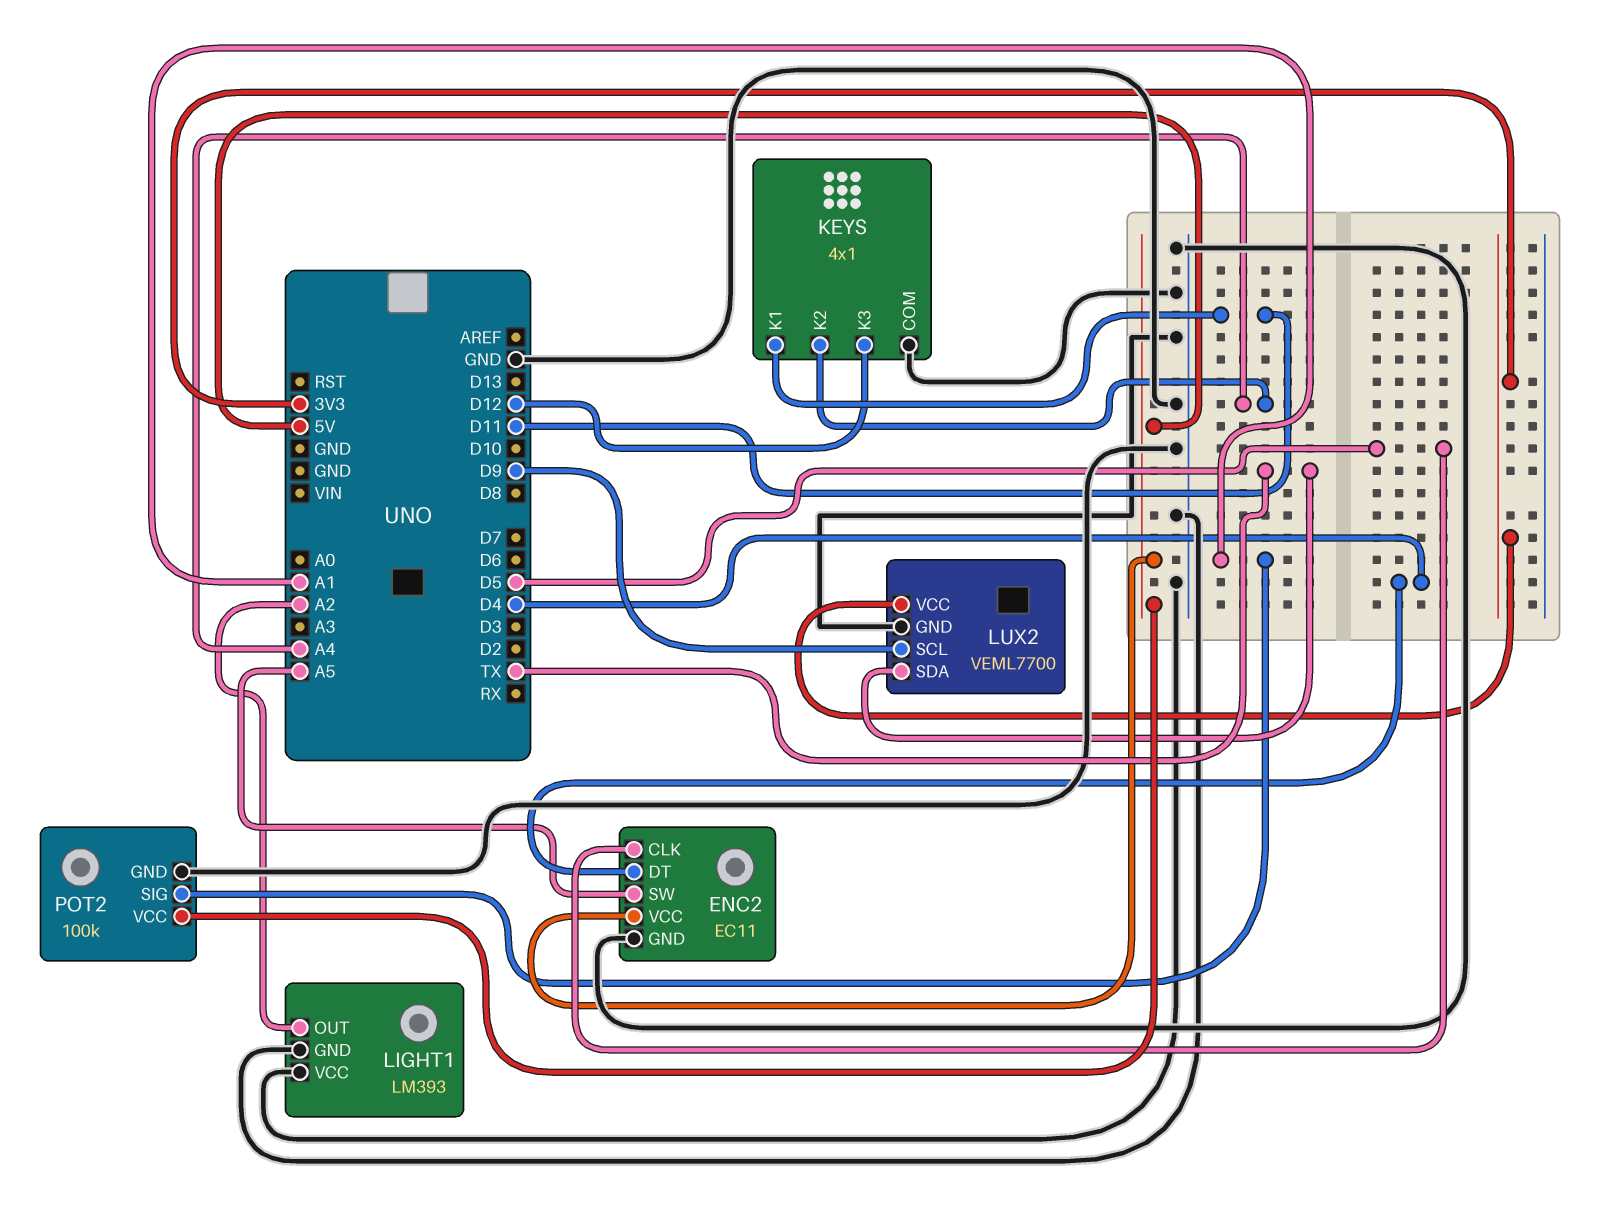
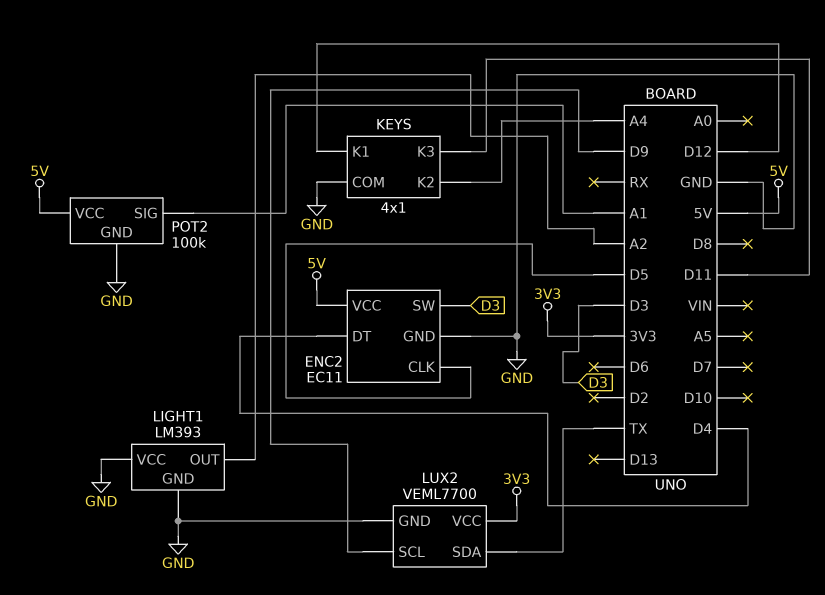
ENC2 pin SW: A5 -> D3
KEYS pin K1: D11 -> D12
KEYS pin K3: D12 -> D11

